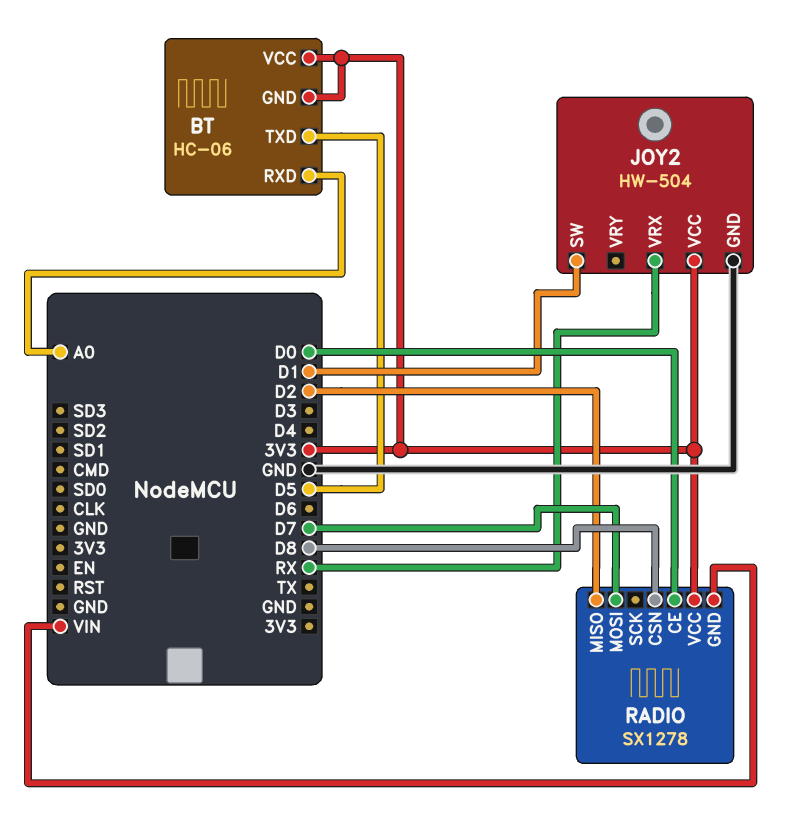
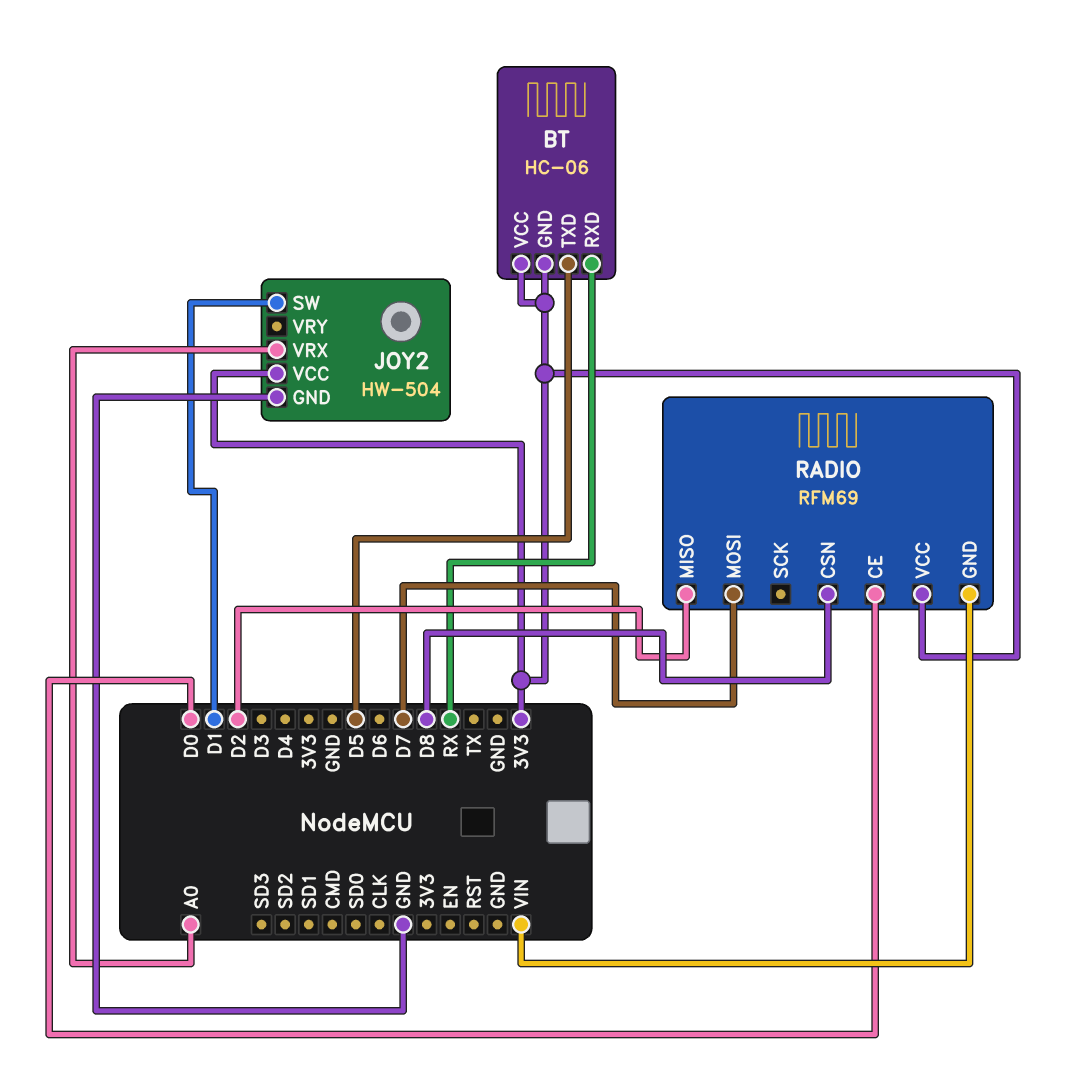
BT pin RXD: A0 -> RX
JOY2 pin VRX: RX -> A0
RADIO: SX1278 -> RFM69

